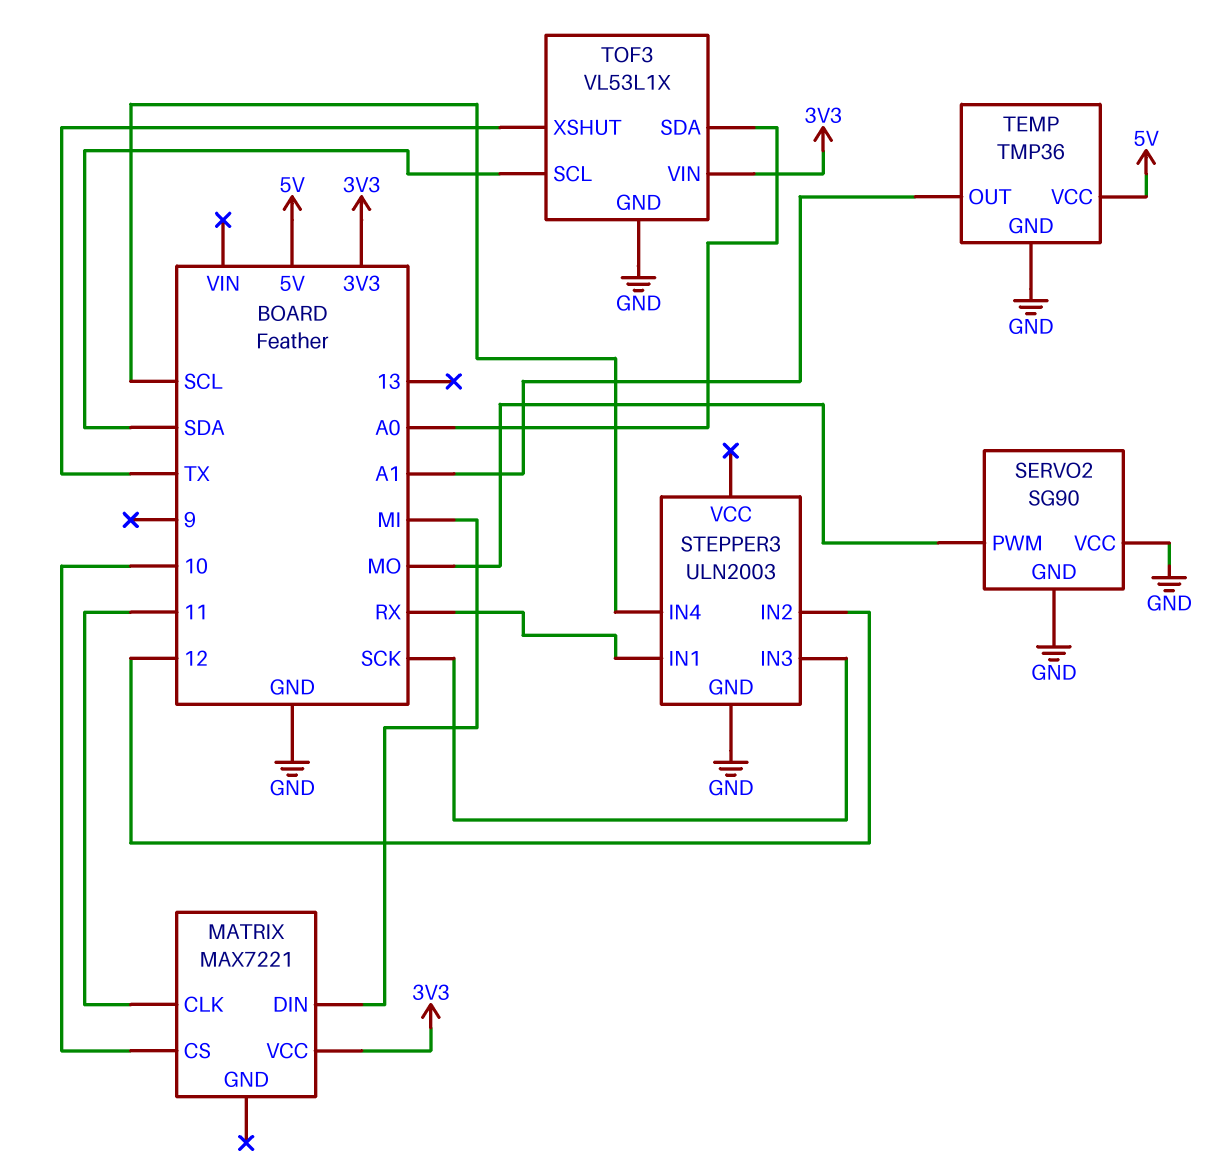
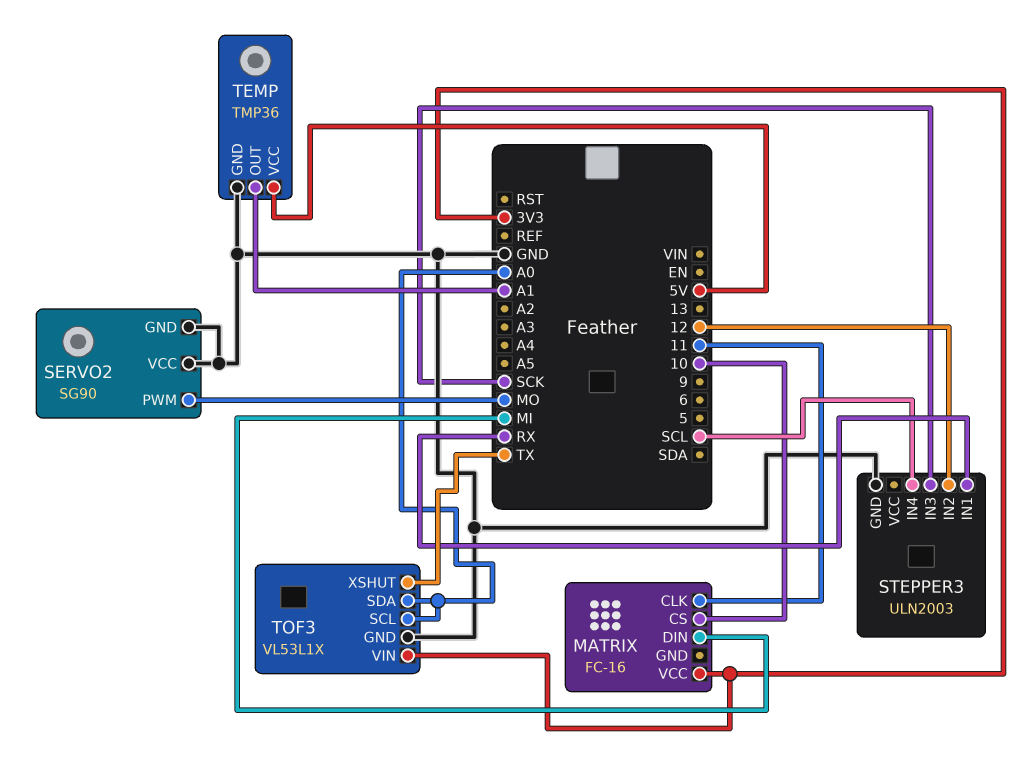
MATRIX: MAX7221 -> FC-16
TOF3 pin SCL: SDA -> A0

